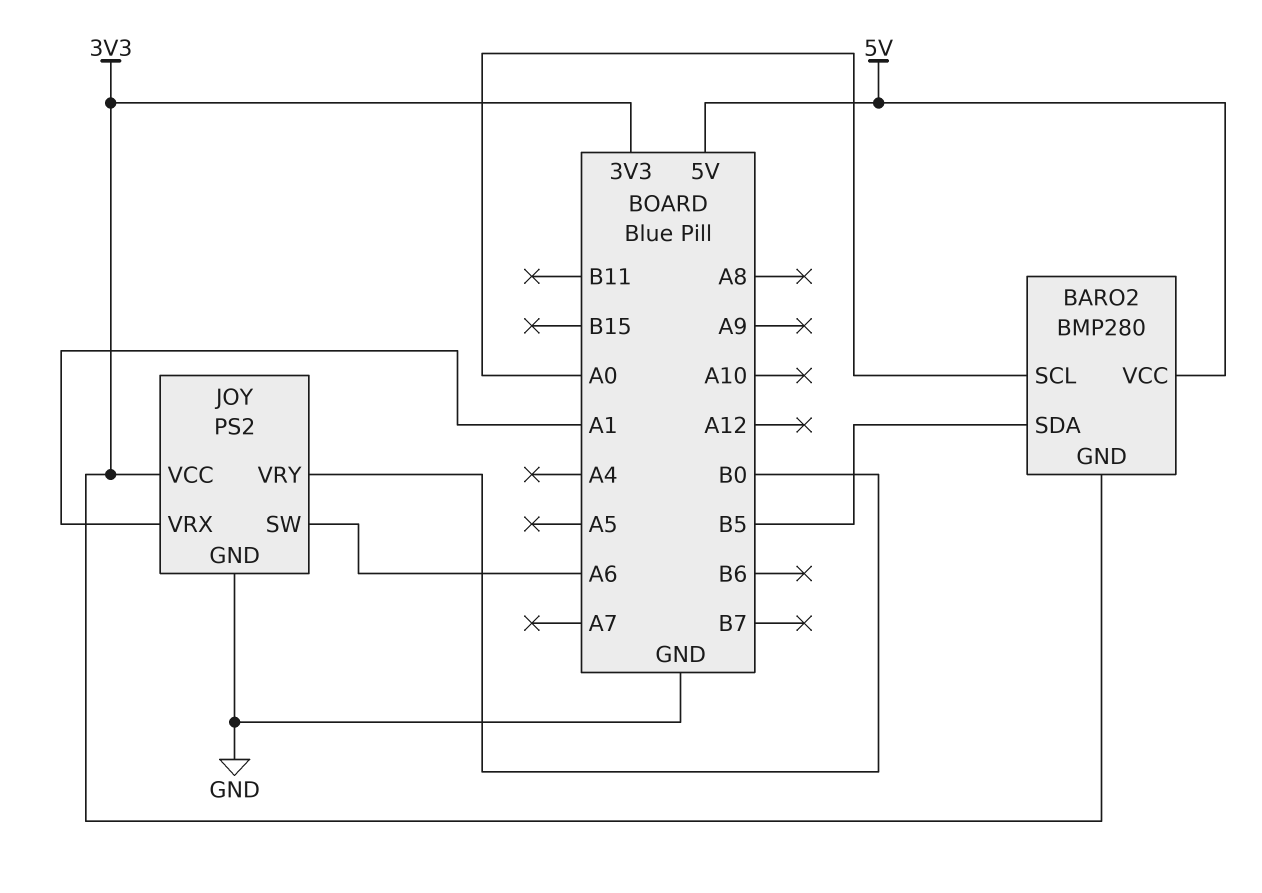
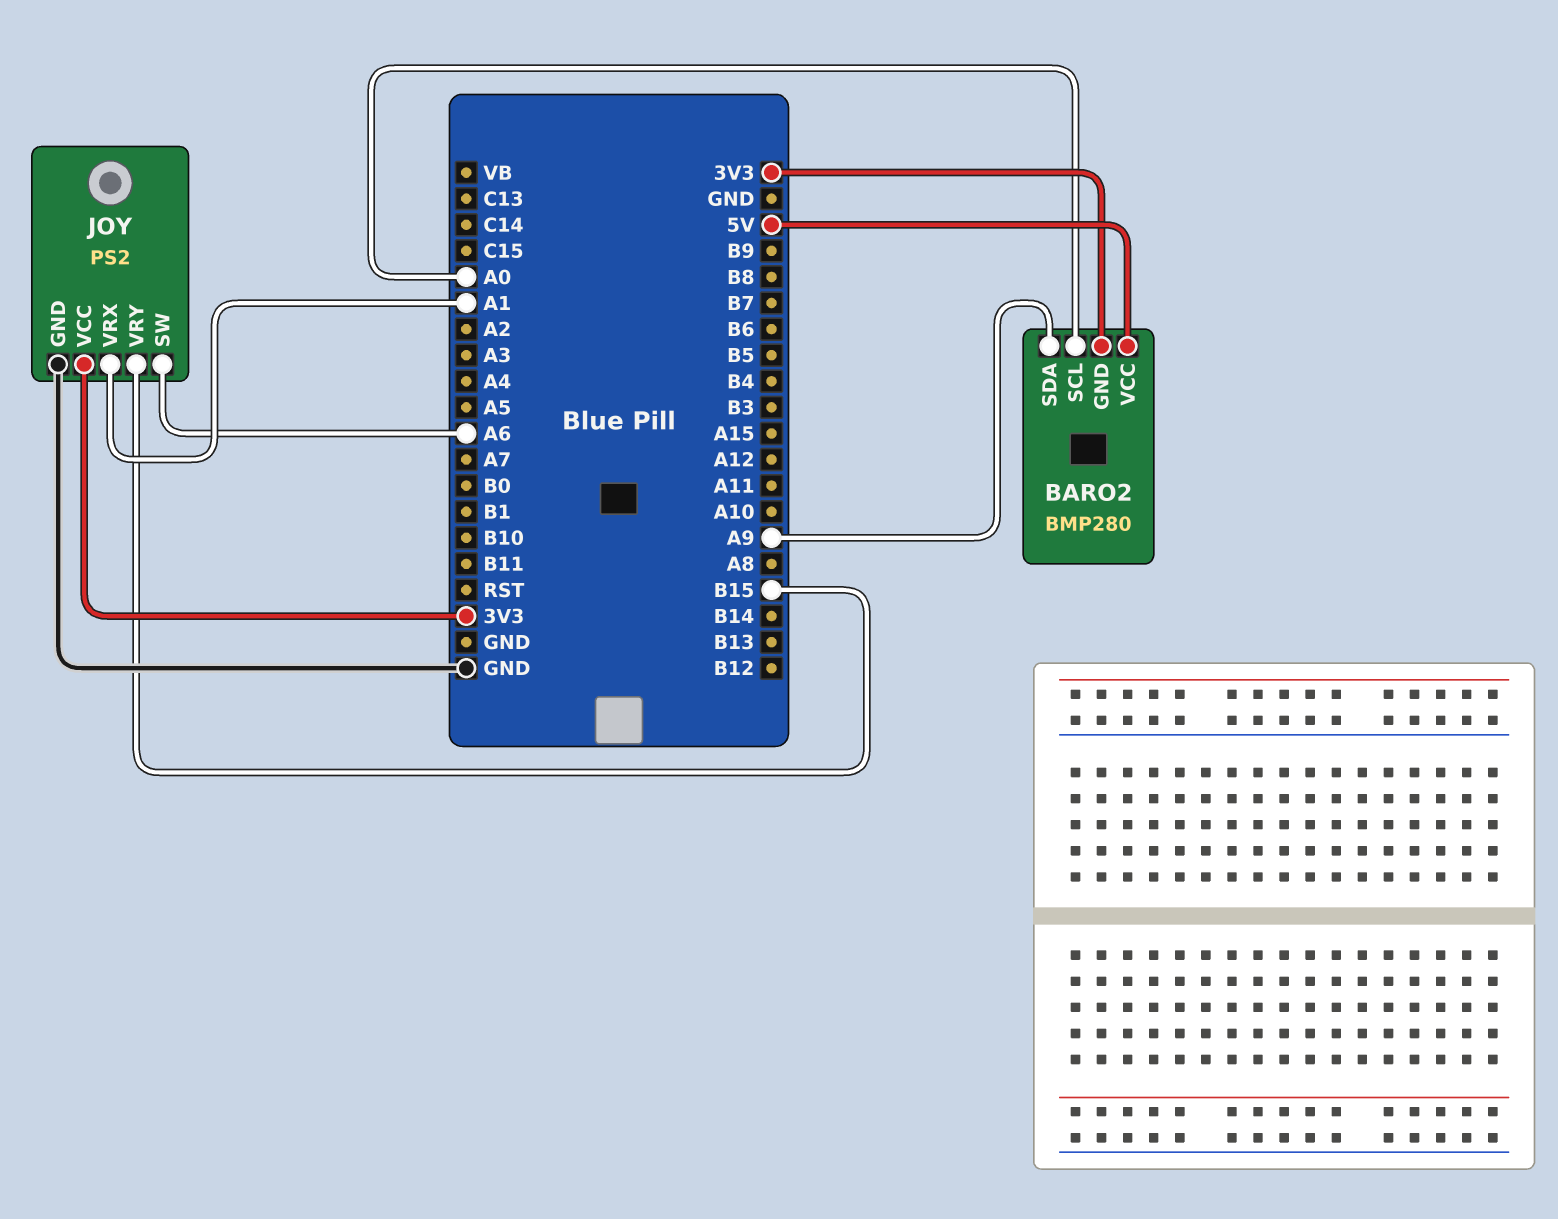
BARO2 pin SDA: B5 -> A9
JOY pin VRY: B0 -> B15

